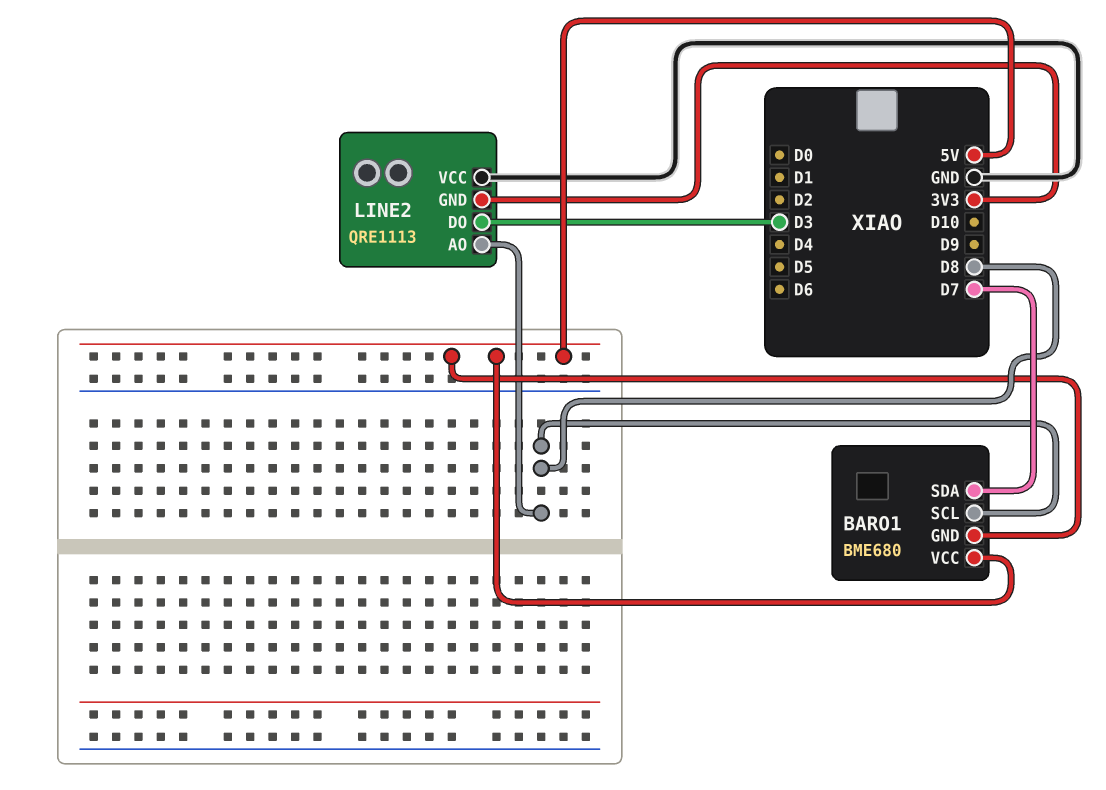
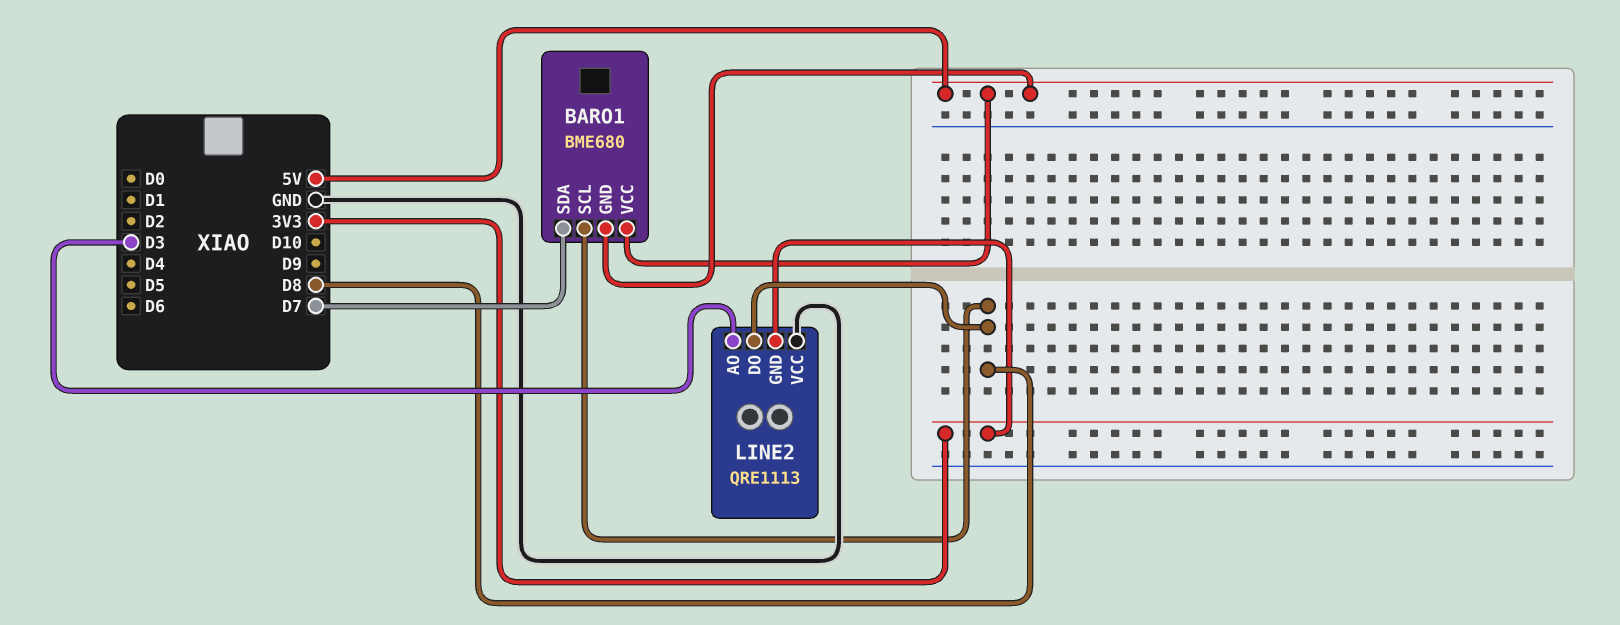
LINE2 pin AO: D8 -> D3
LINE2 pin DO: D3 -> D8

